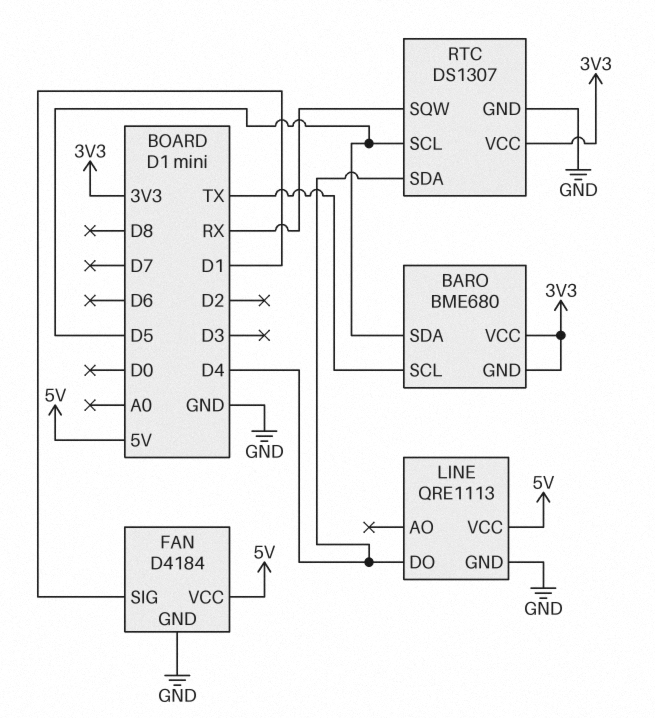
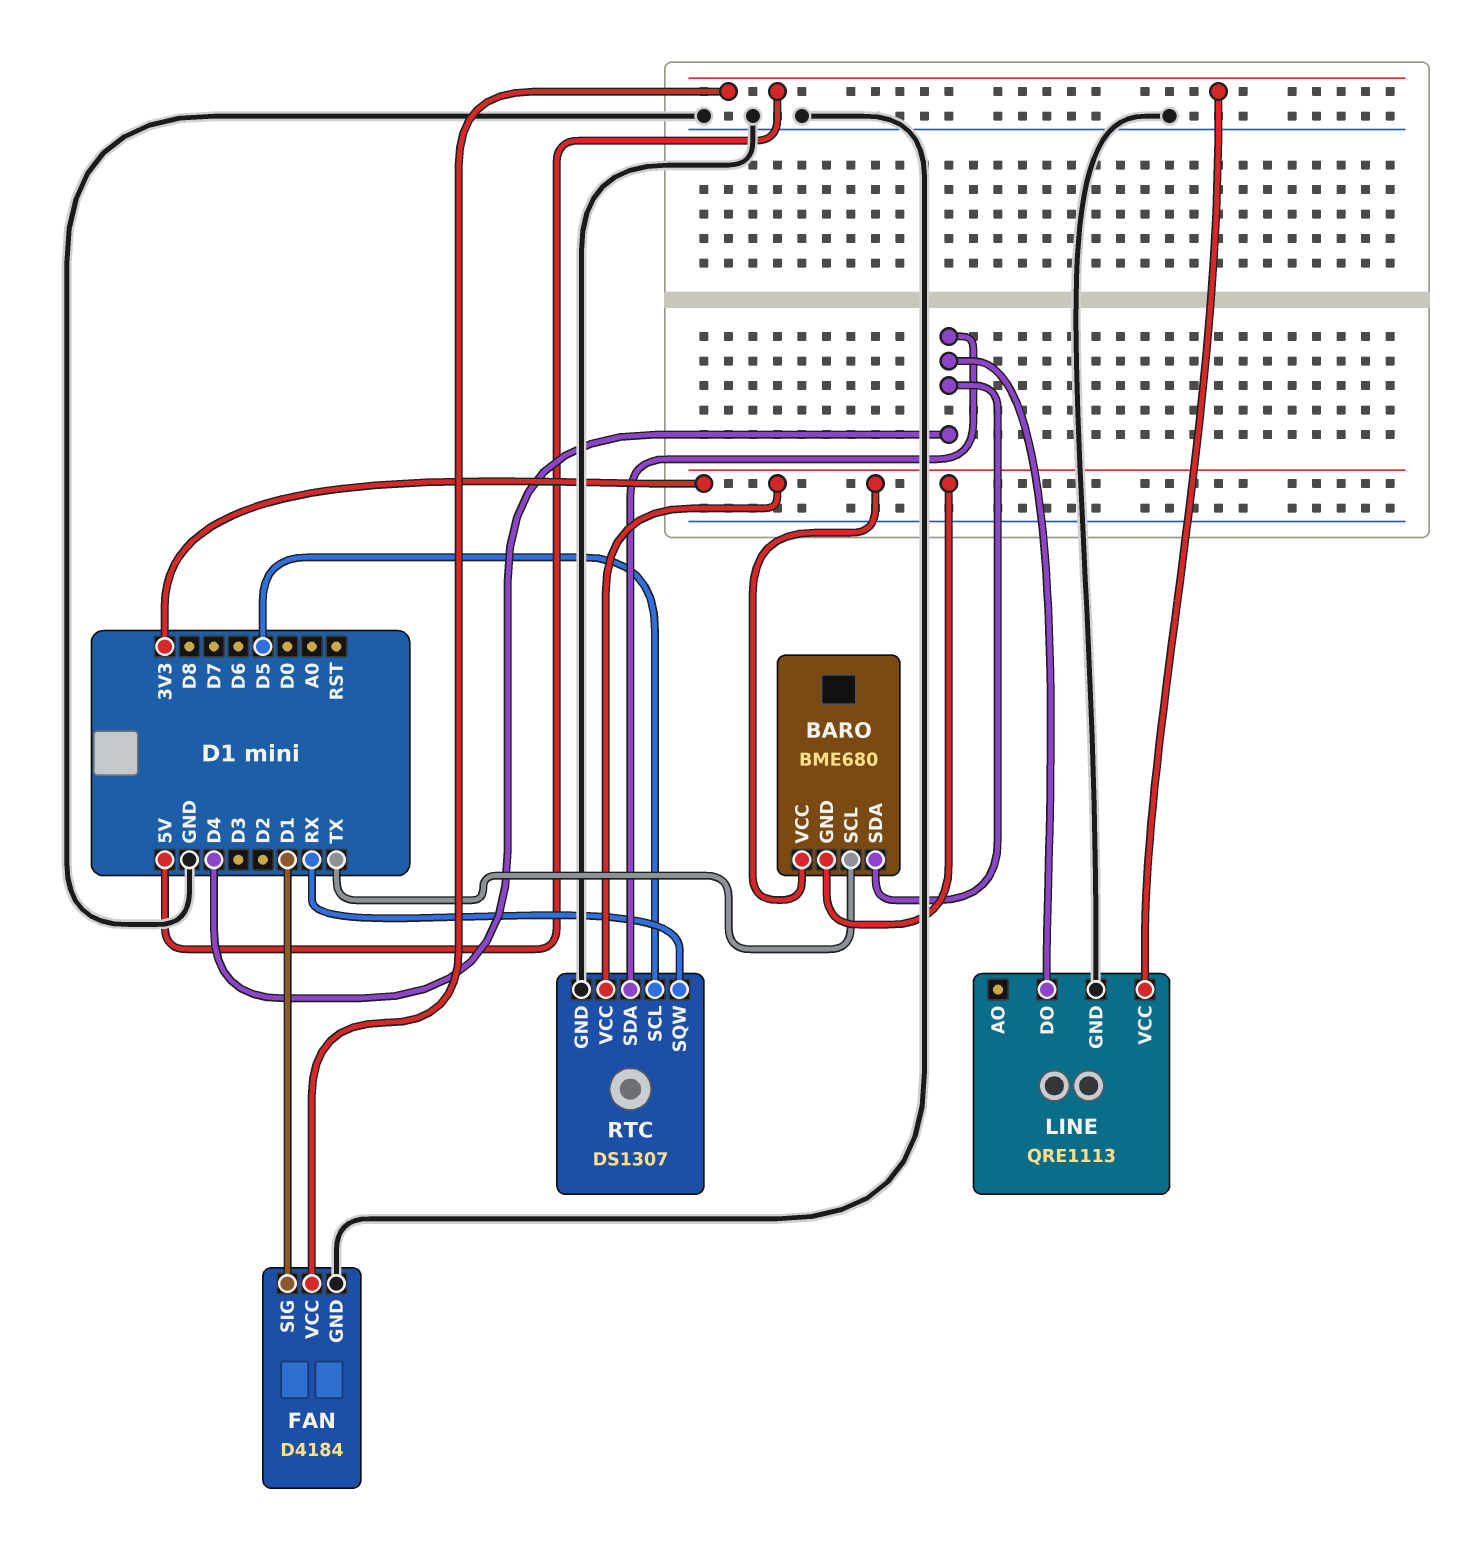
BARO pin SDA: D5 -> D4

